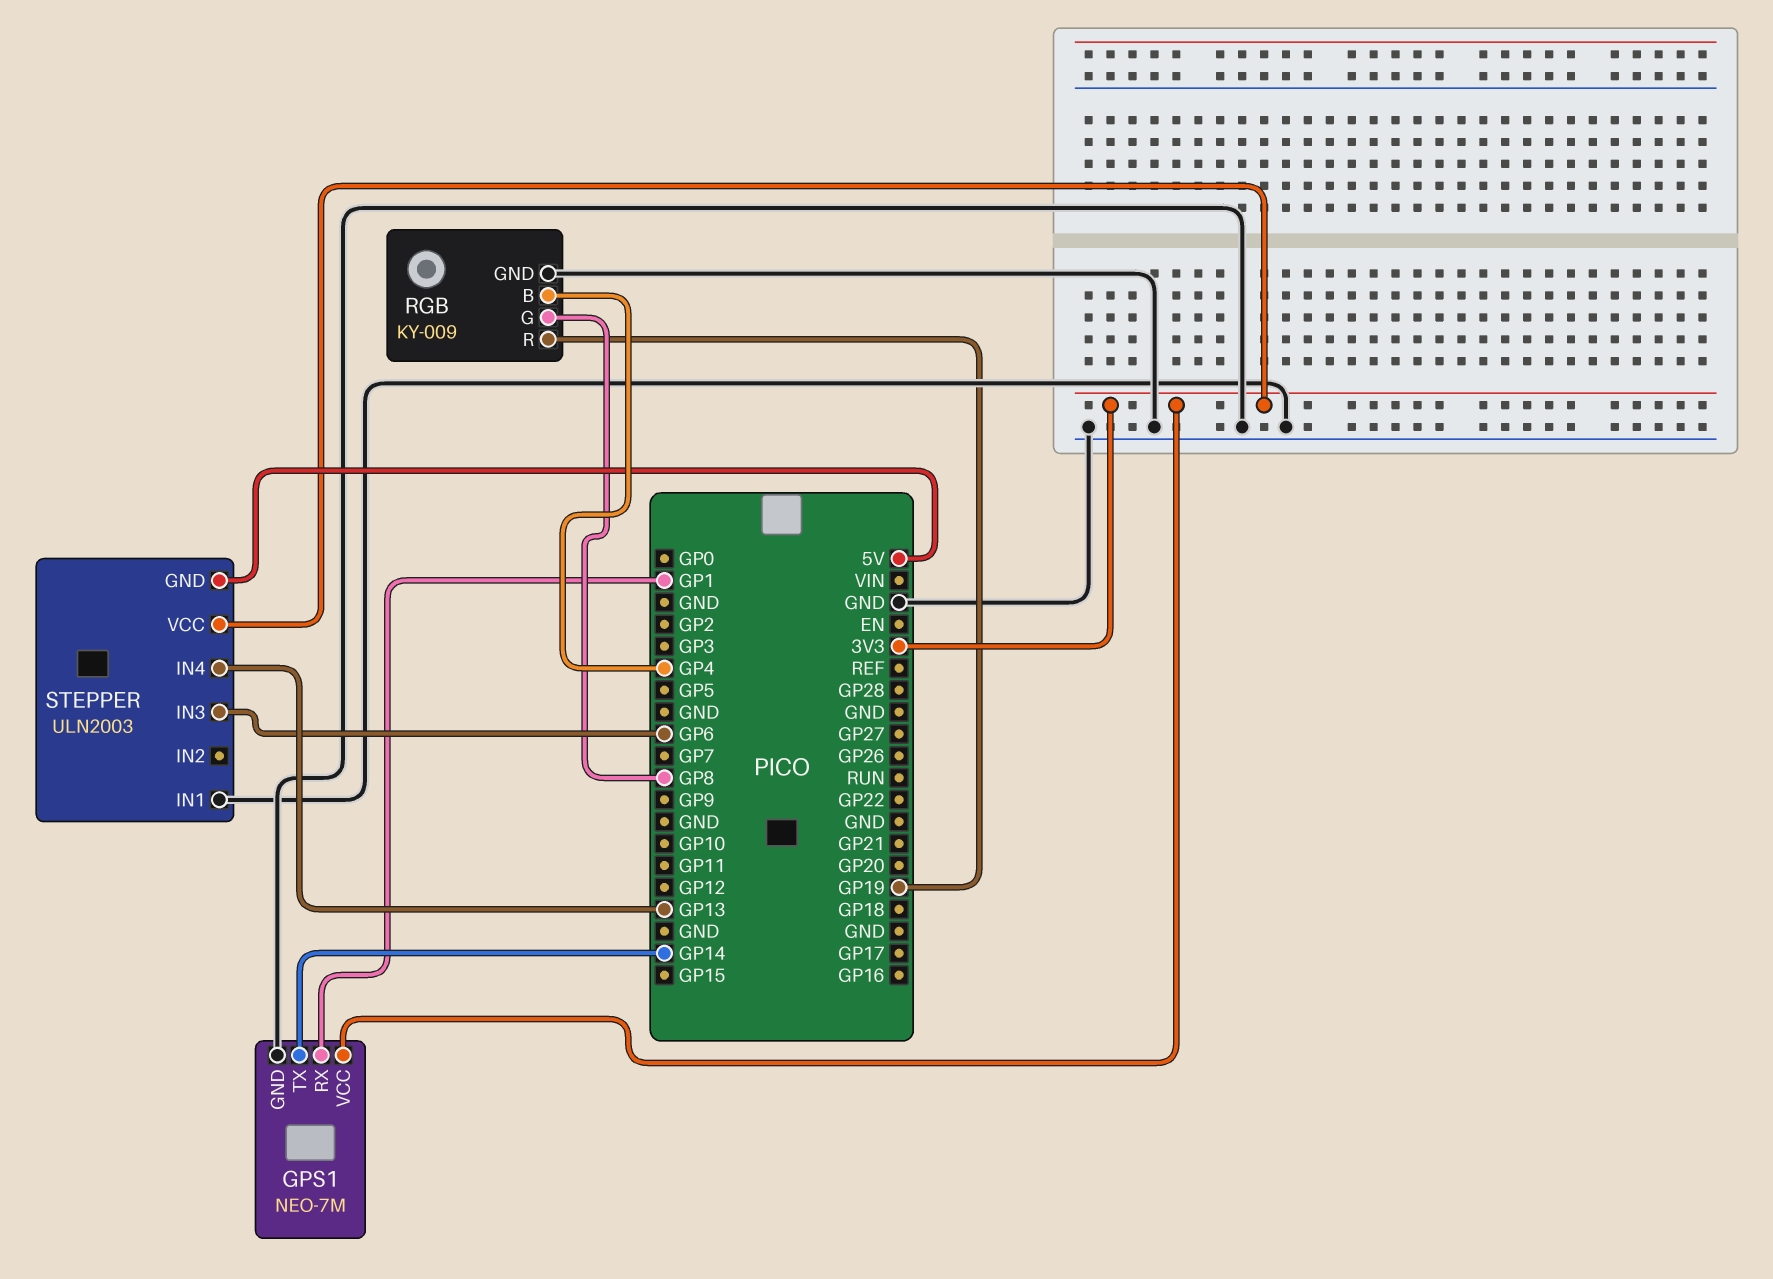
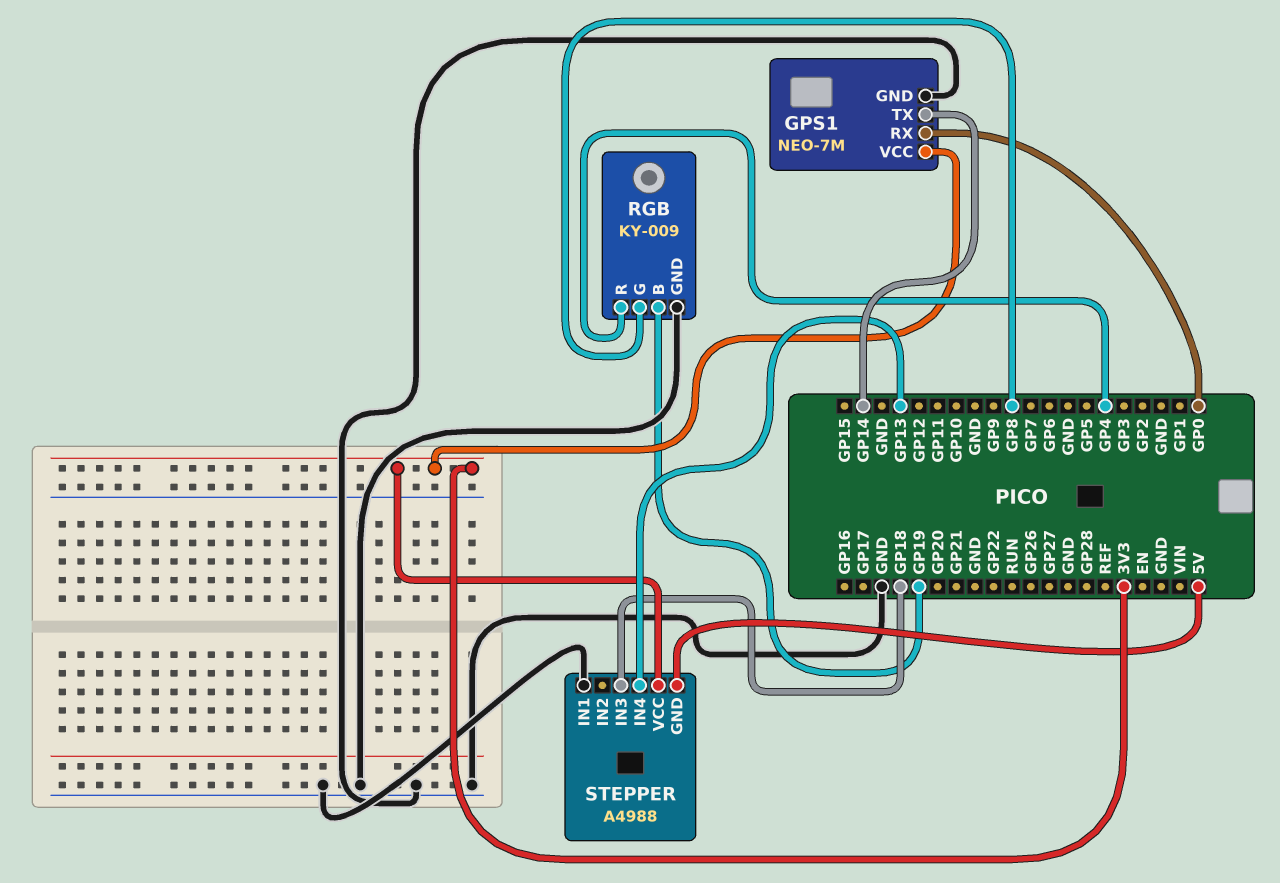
GPS1 pin RX: GP1 -> GP0
RGB pin B: GP4 -> GP19
RGB pin R: GP19 -> GP4
STEPPER: ULN2003 -> A4988
STEPPER pin IN3: GP6 -> GP18

